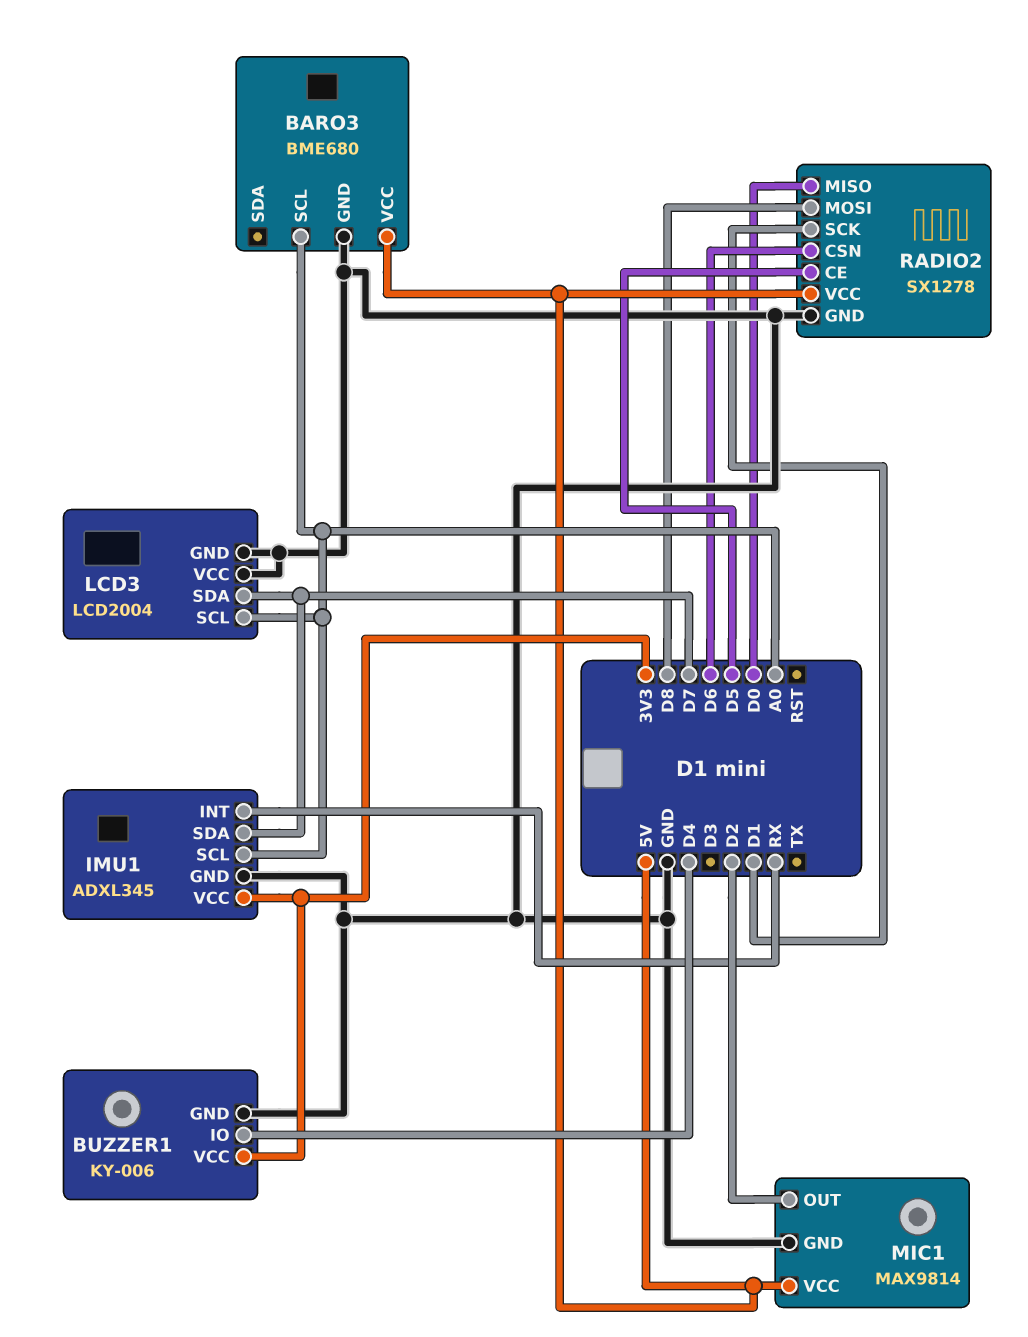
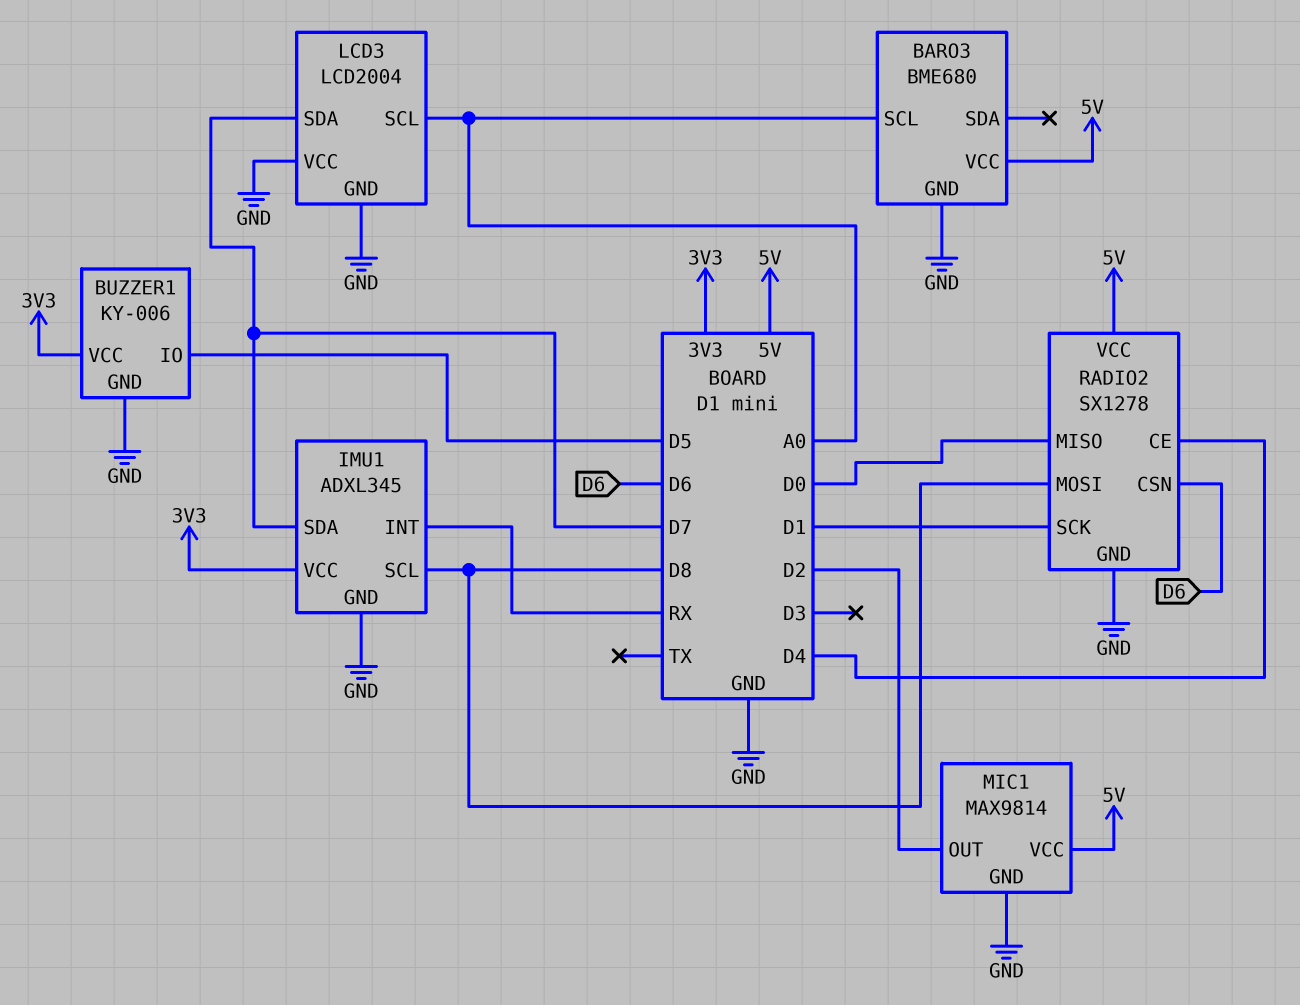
BUZZER1 pin IO: D4 -> D5
IMU1 pin SCL: A0 -> D8
RADIO2 pin CE: D5 -> D4

